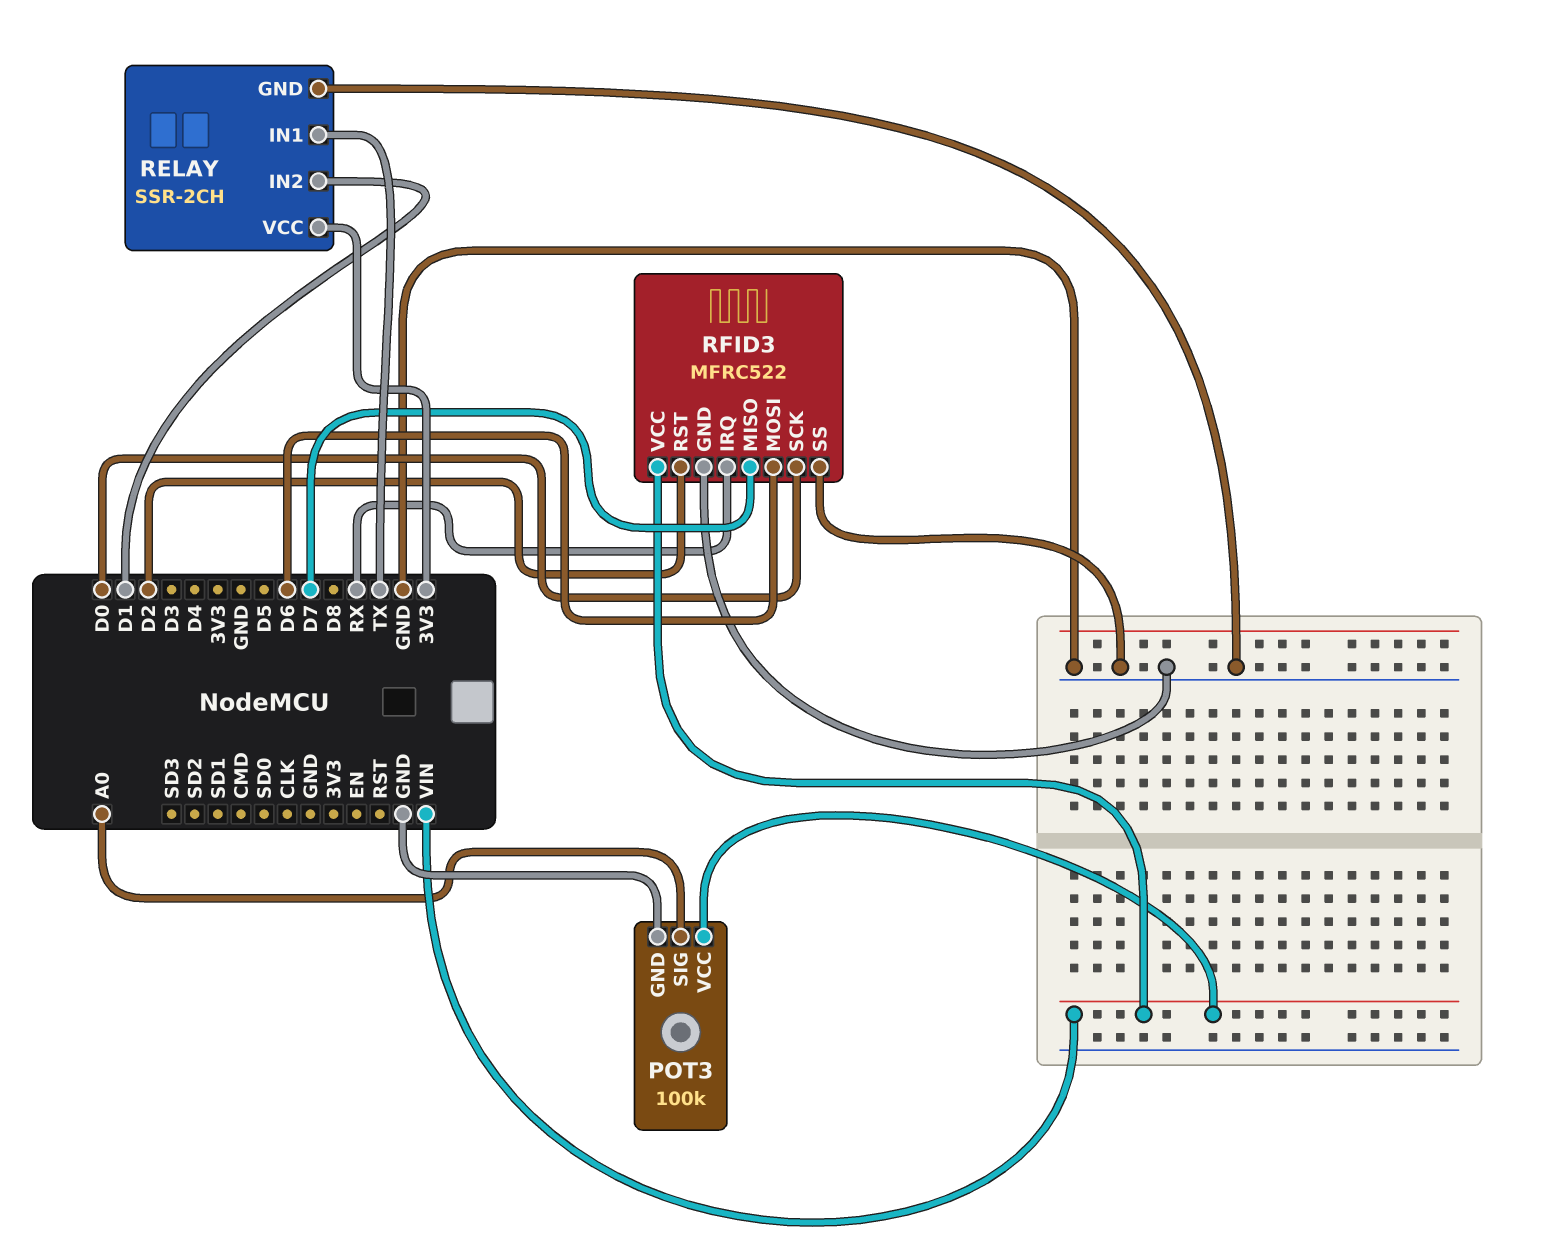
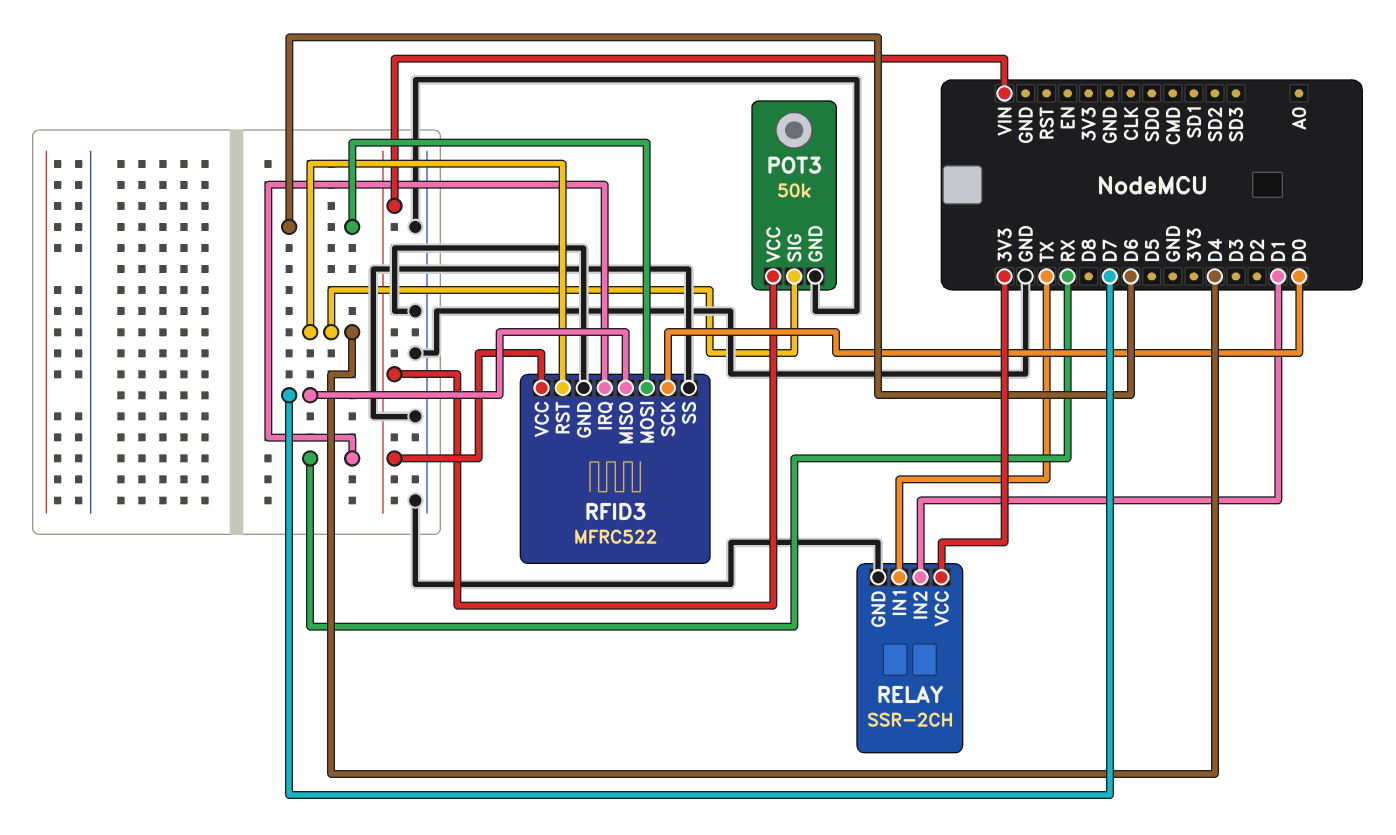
POT3: 100k -> 50k
POT3 pin SIG: A0 -> D4
RFID3 pin RST: D2 -> D4

